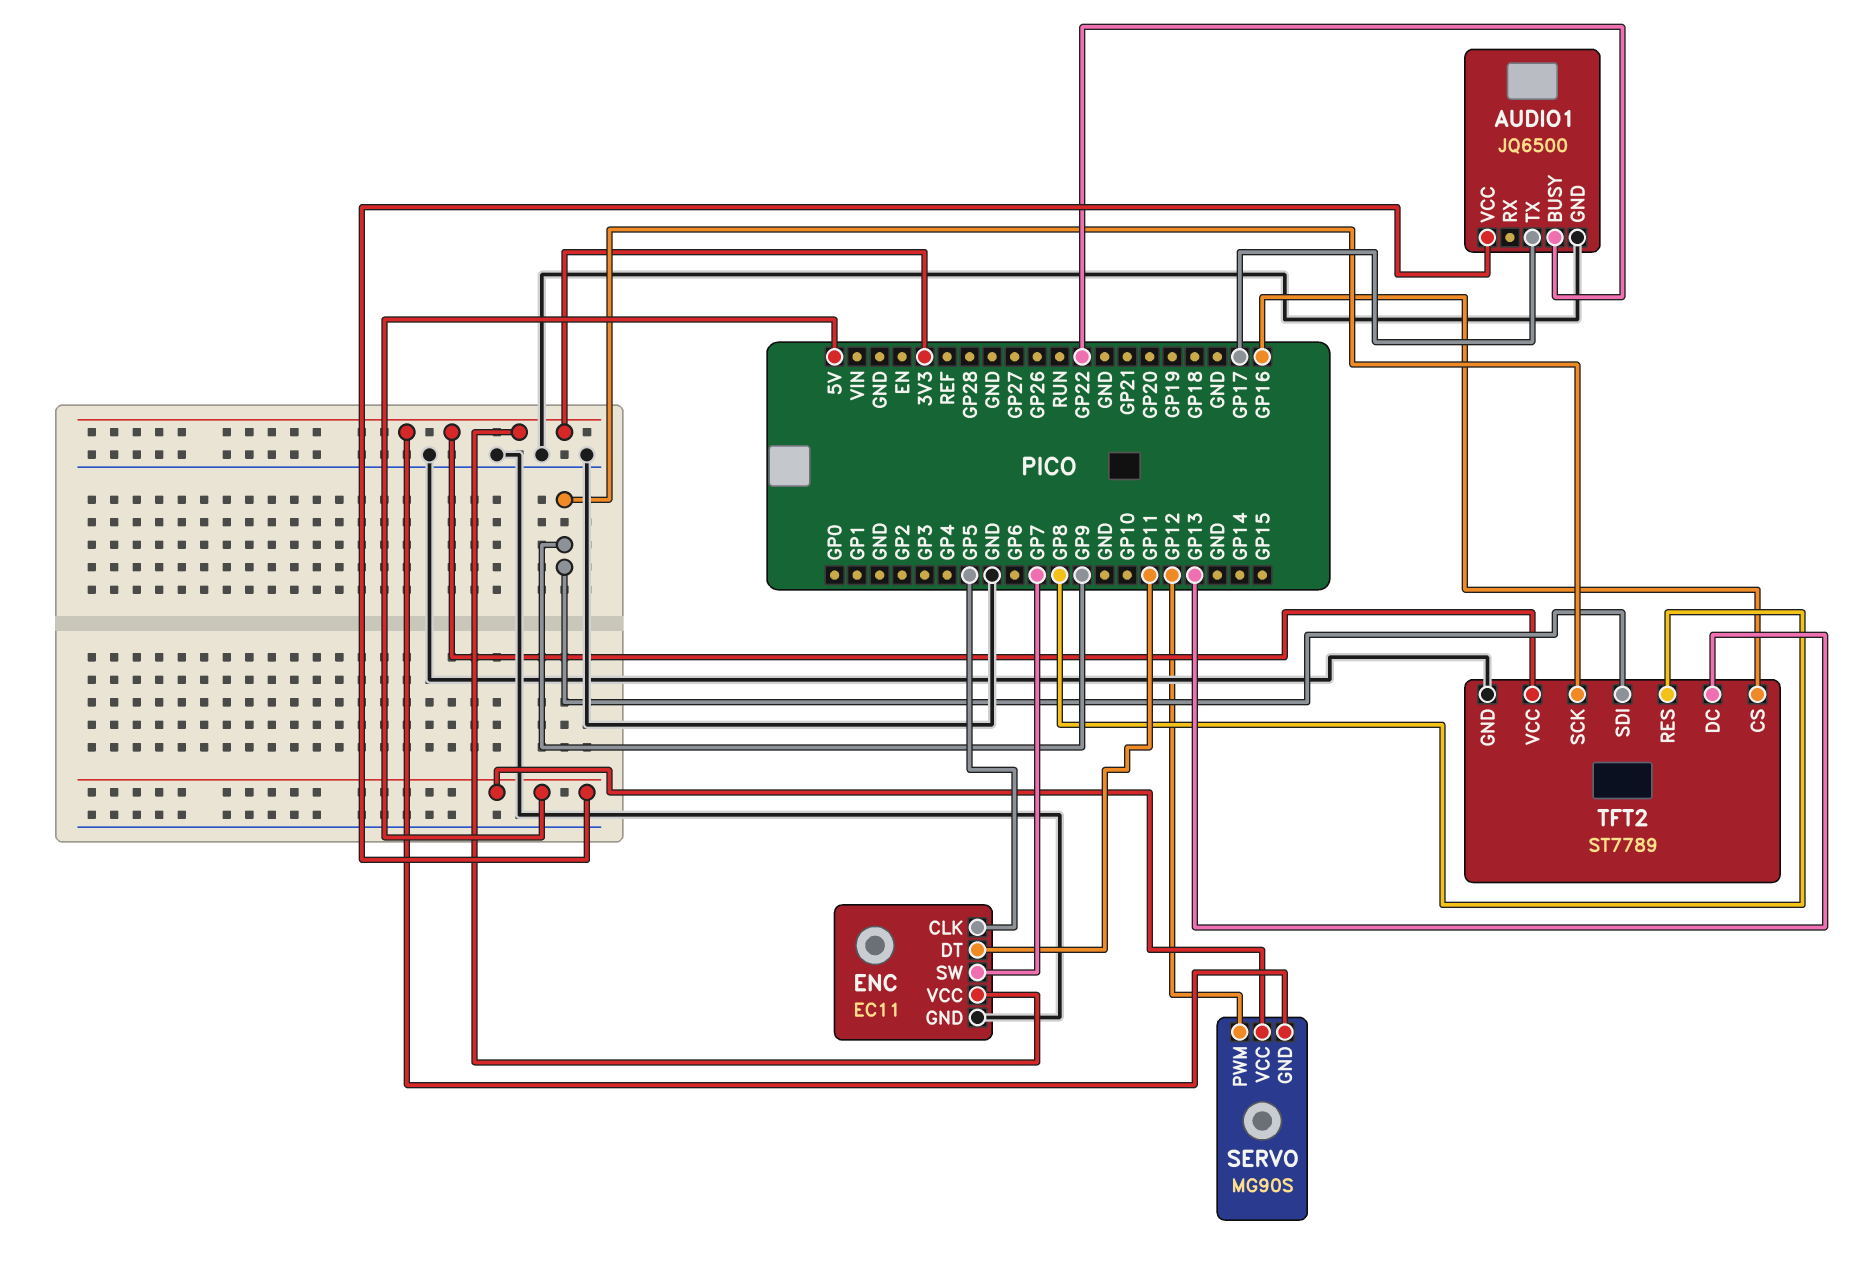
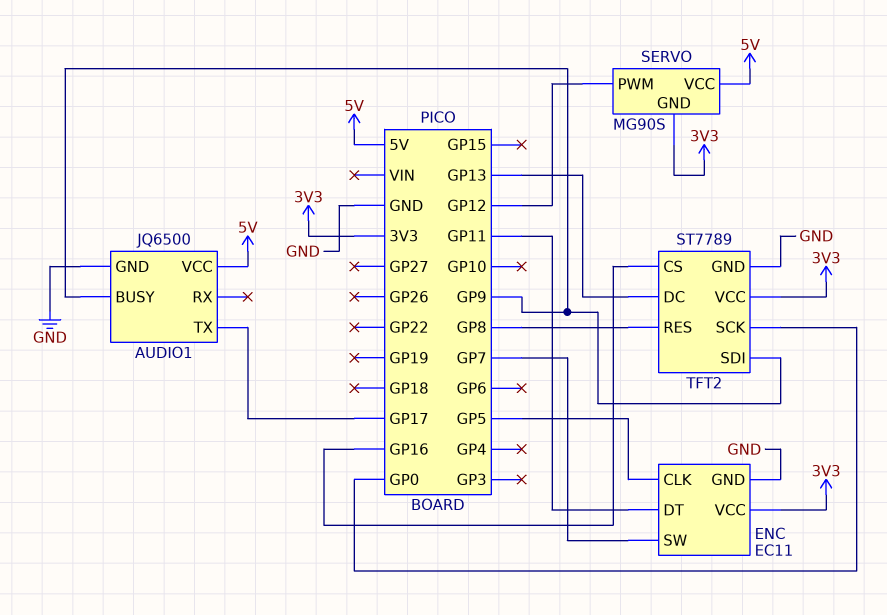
AUDIO1 pin BUSY: GP22 -> GP9
TFT2 pin SCK: GP9 -> GP0

